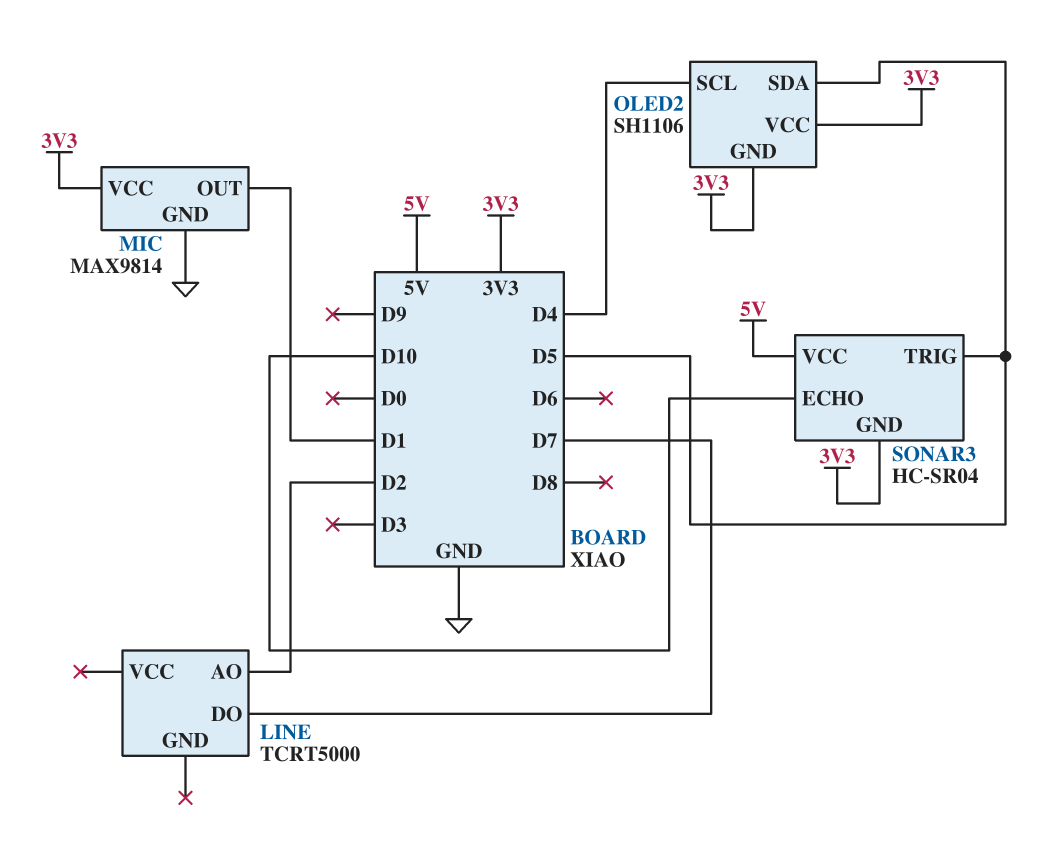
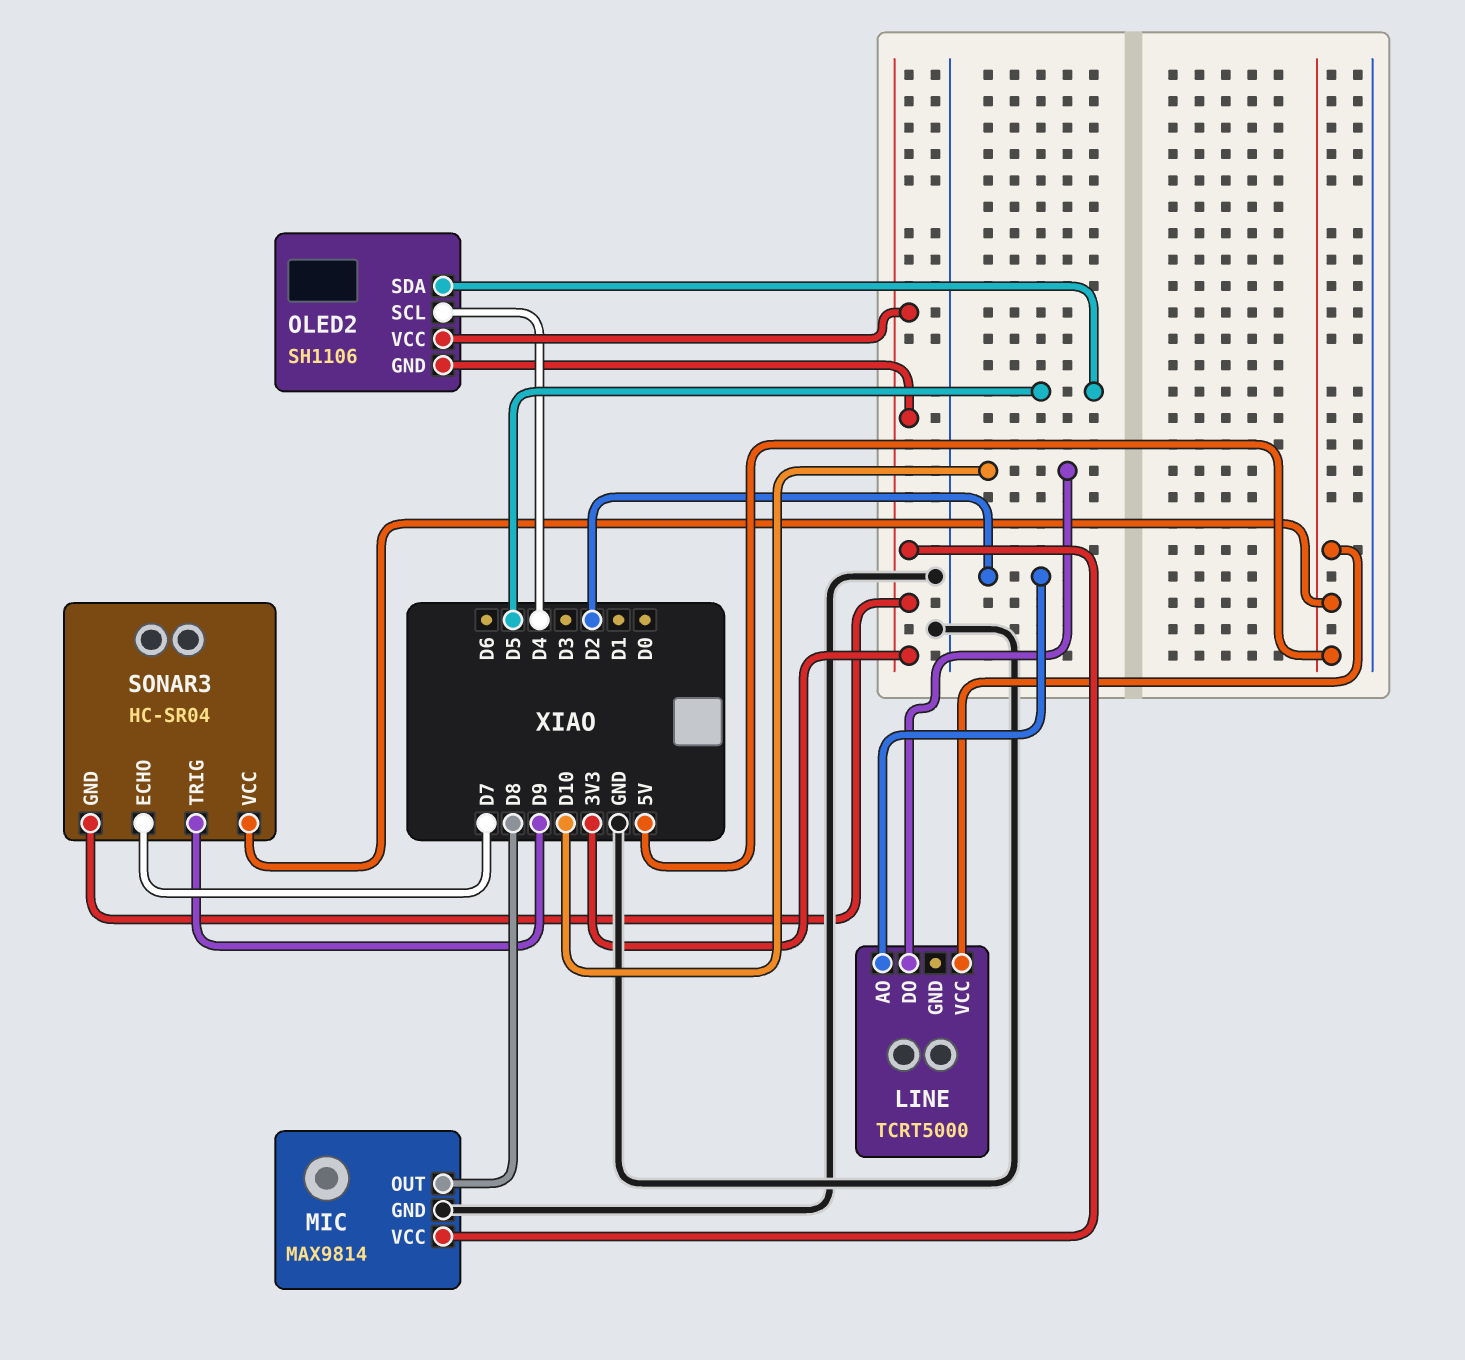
LINE pin DO: D7 -> D10
LINE pin VCC: none -> 5V
MIC pin OUT: D1 -> D8
SONAR3 pin ECHO: D10 -> D7
SONAR3 pin TRIG: D5 -> D9

